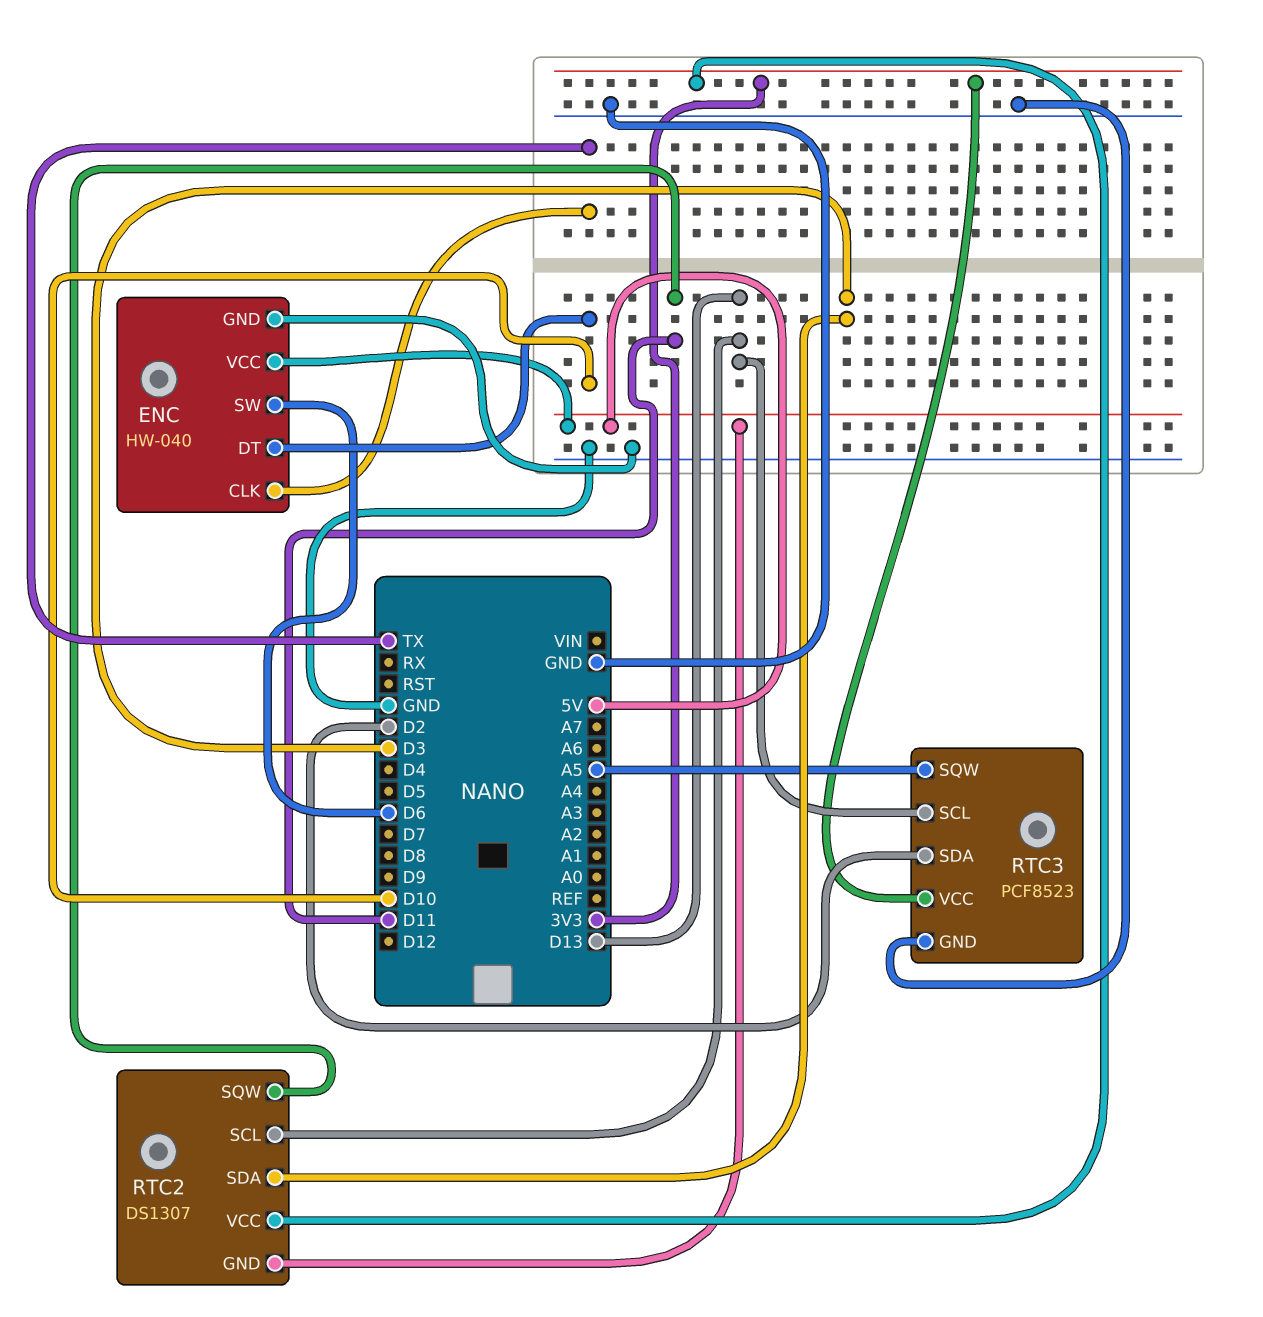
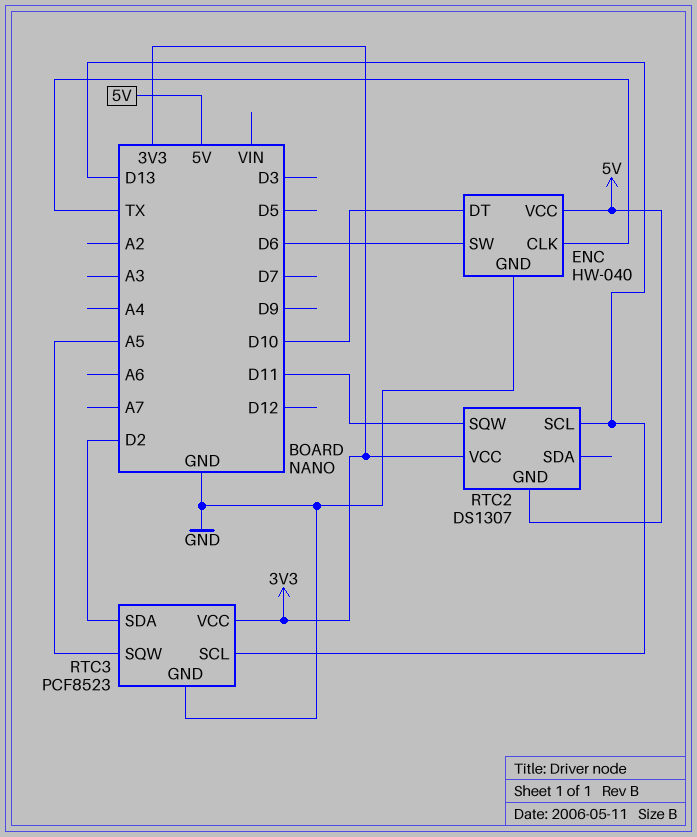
RTC2 pin SDA: D3 -> none

